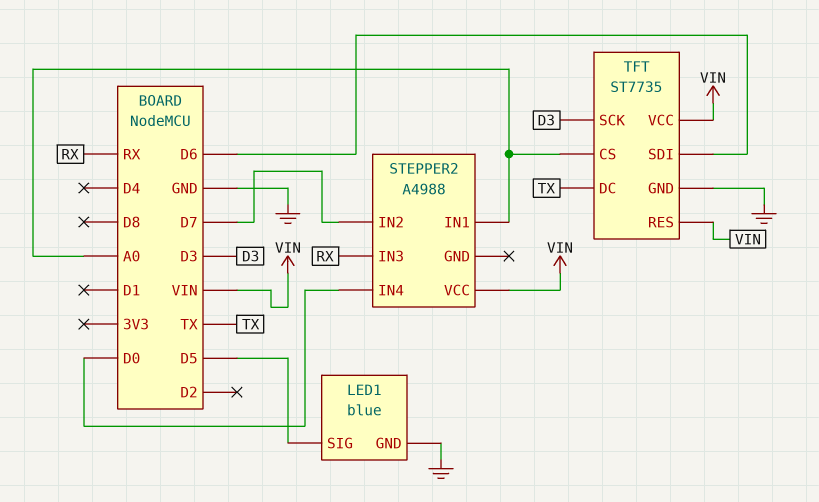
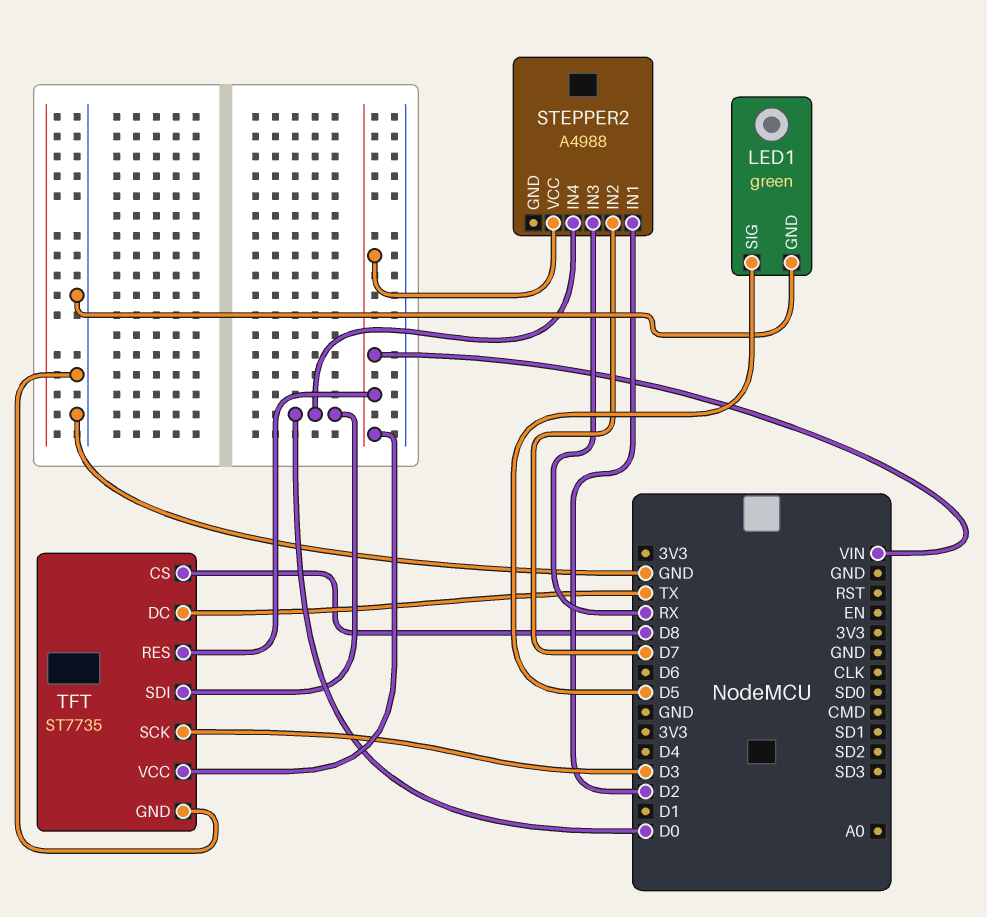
LED1: blue -> green
STEPPER2 pin IN1: A0 -> D2
TFT pin CS: A0 -> D8
TFT pin SDI: D6 -> D0

